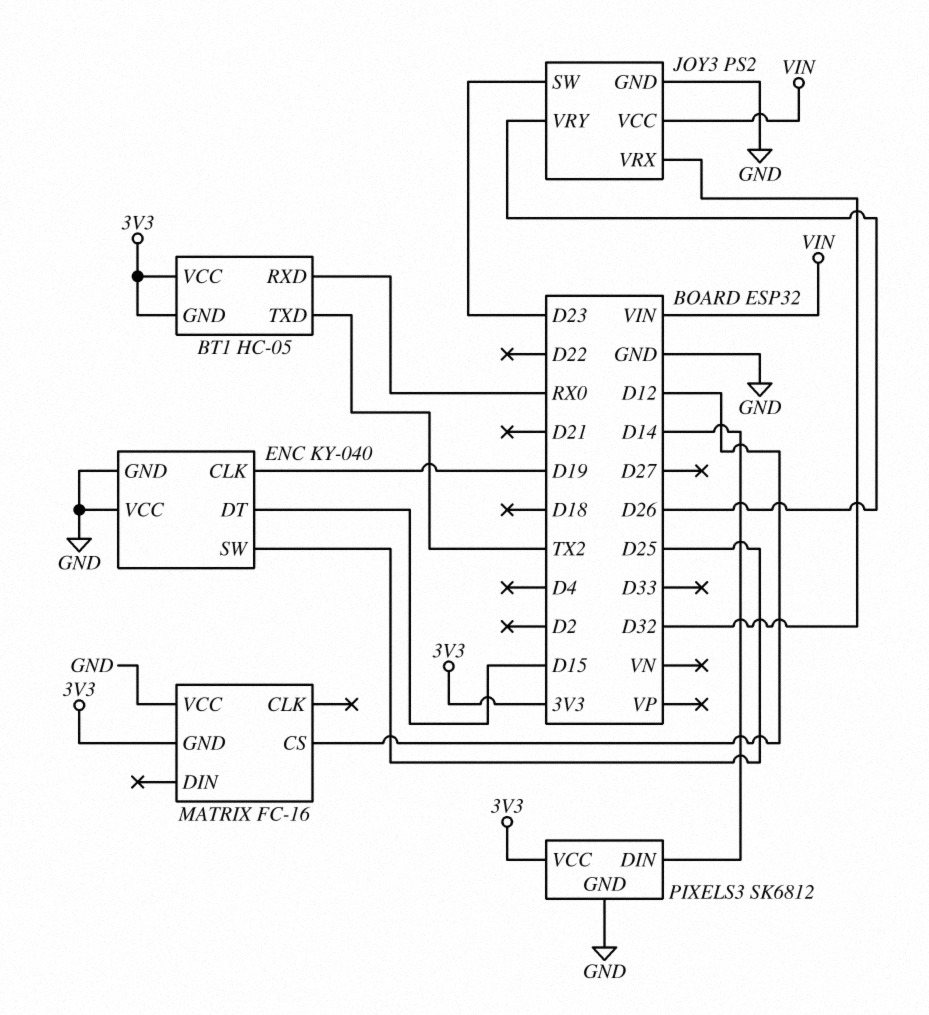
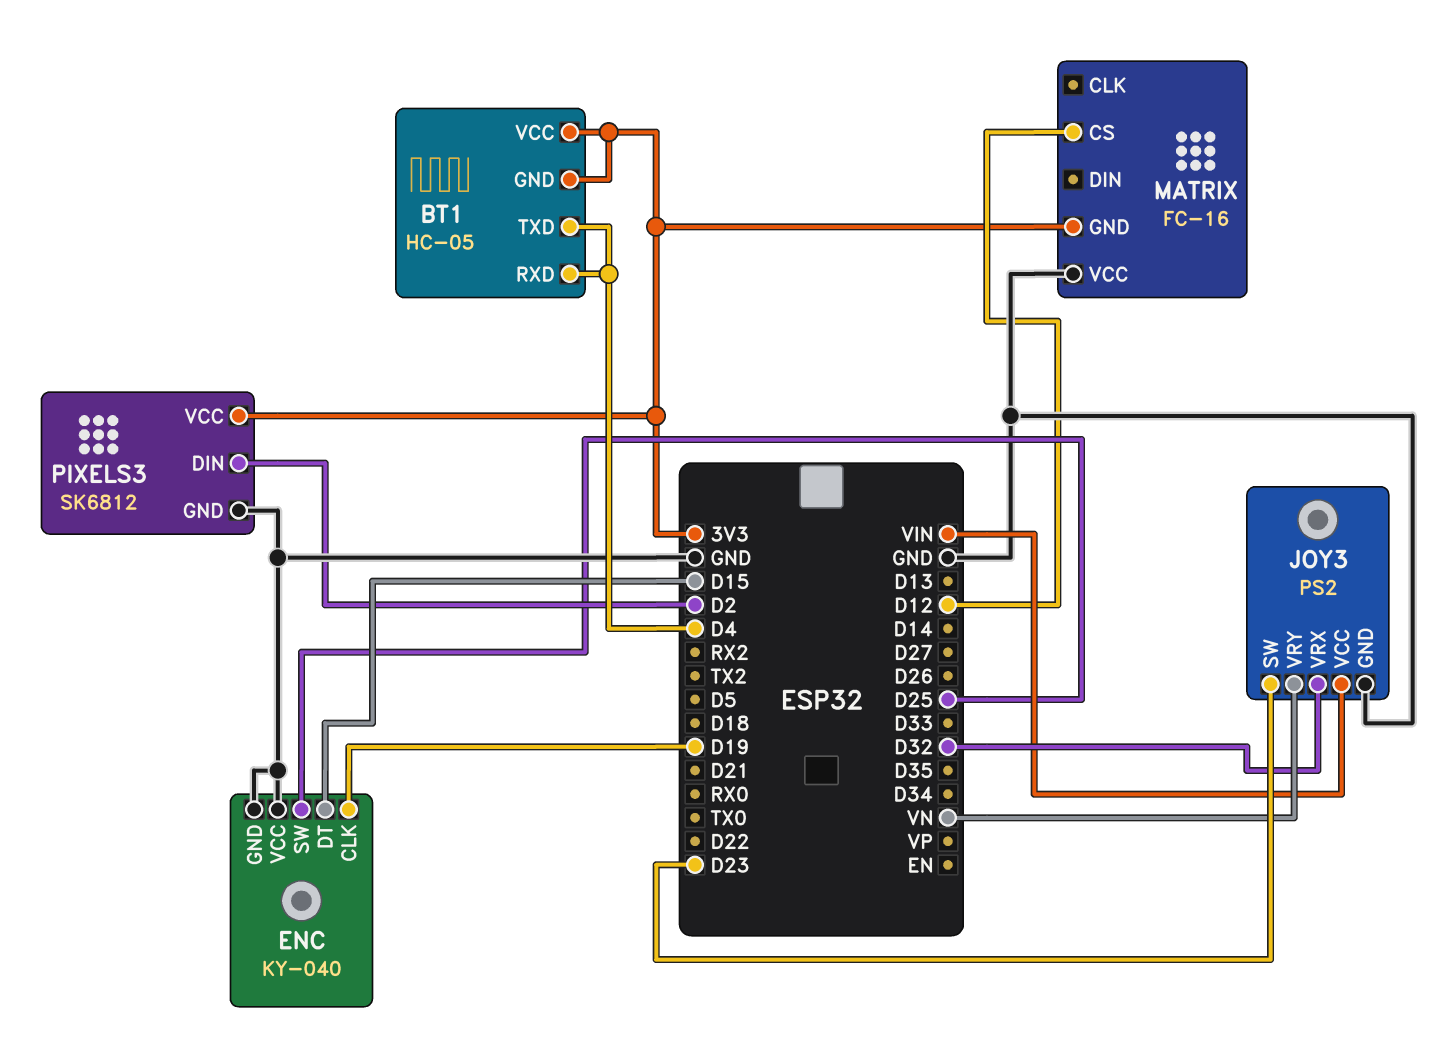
BT1 pin RXD: RX0 -> D4
BT1 pin TXD: TX2 -> D4
JOY3 pin VRY: D26 -> VN
PIXELS3 pin DIN: D14 -> D2

